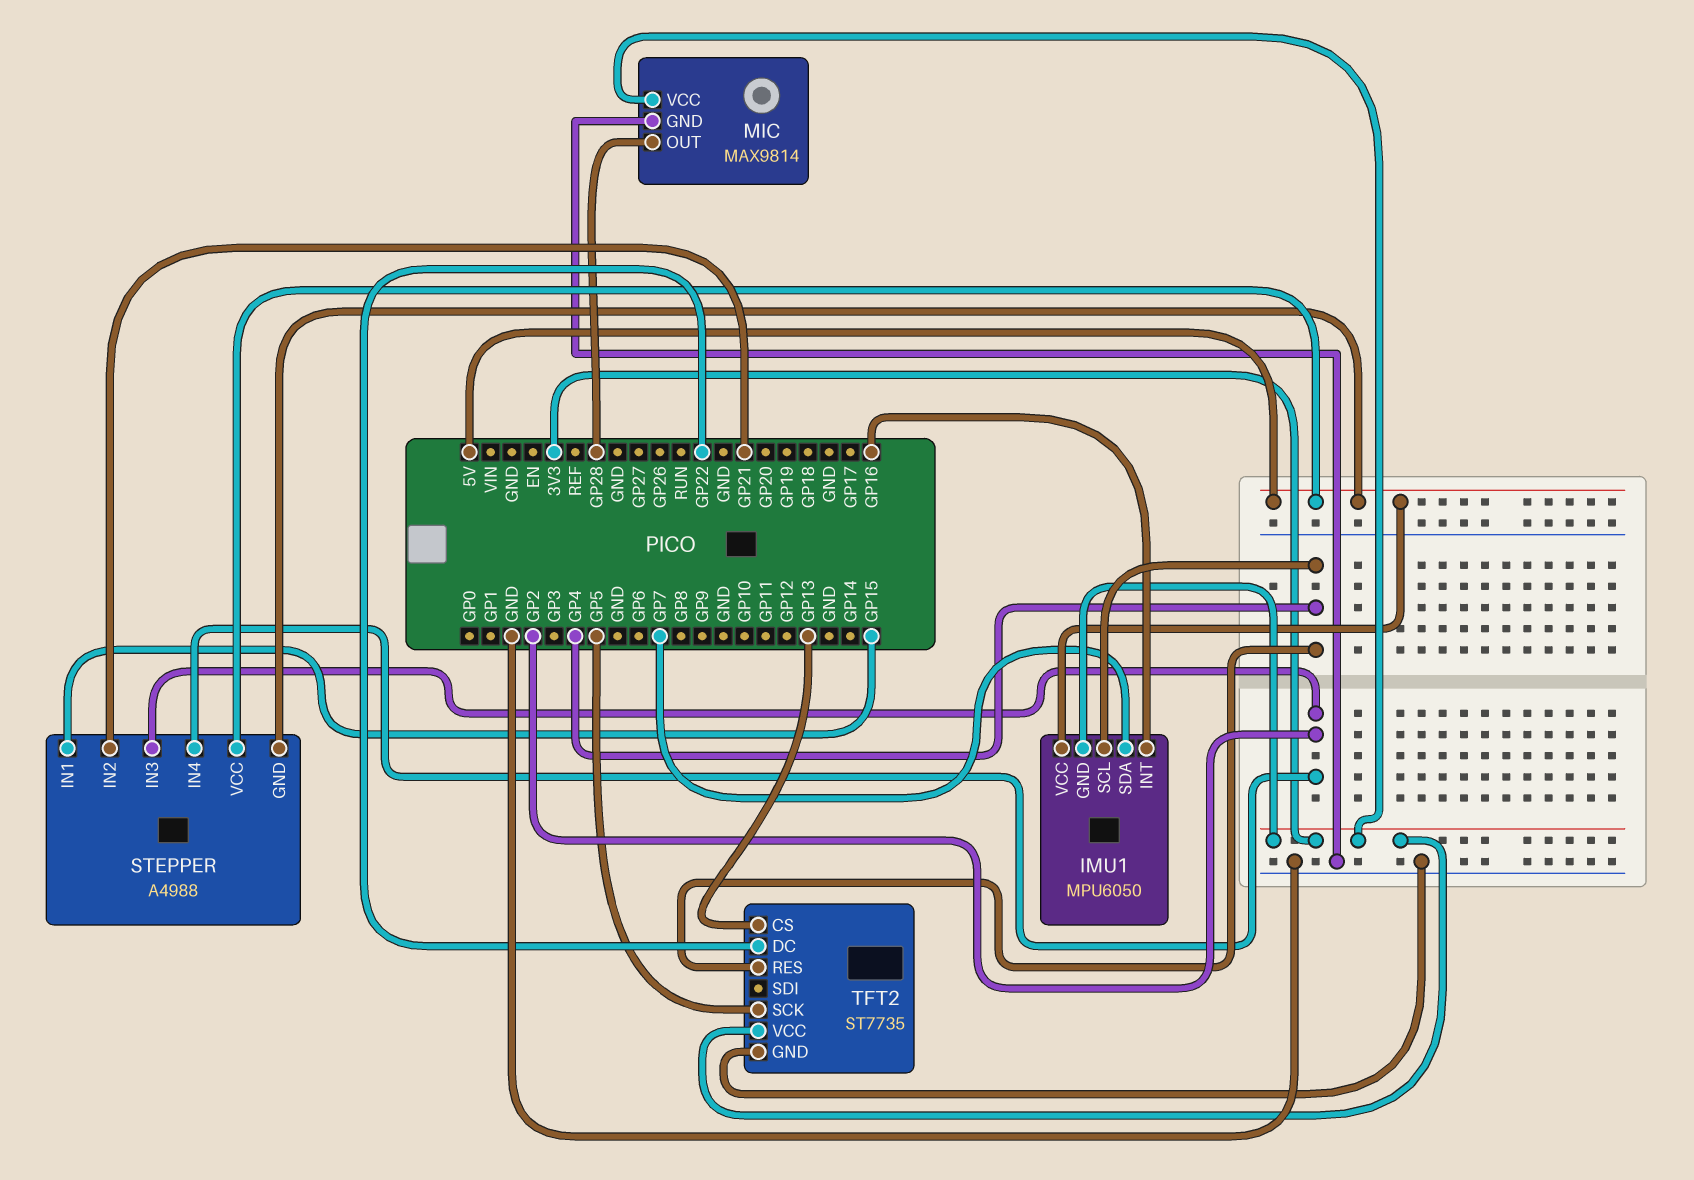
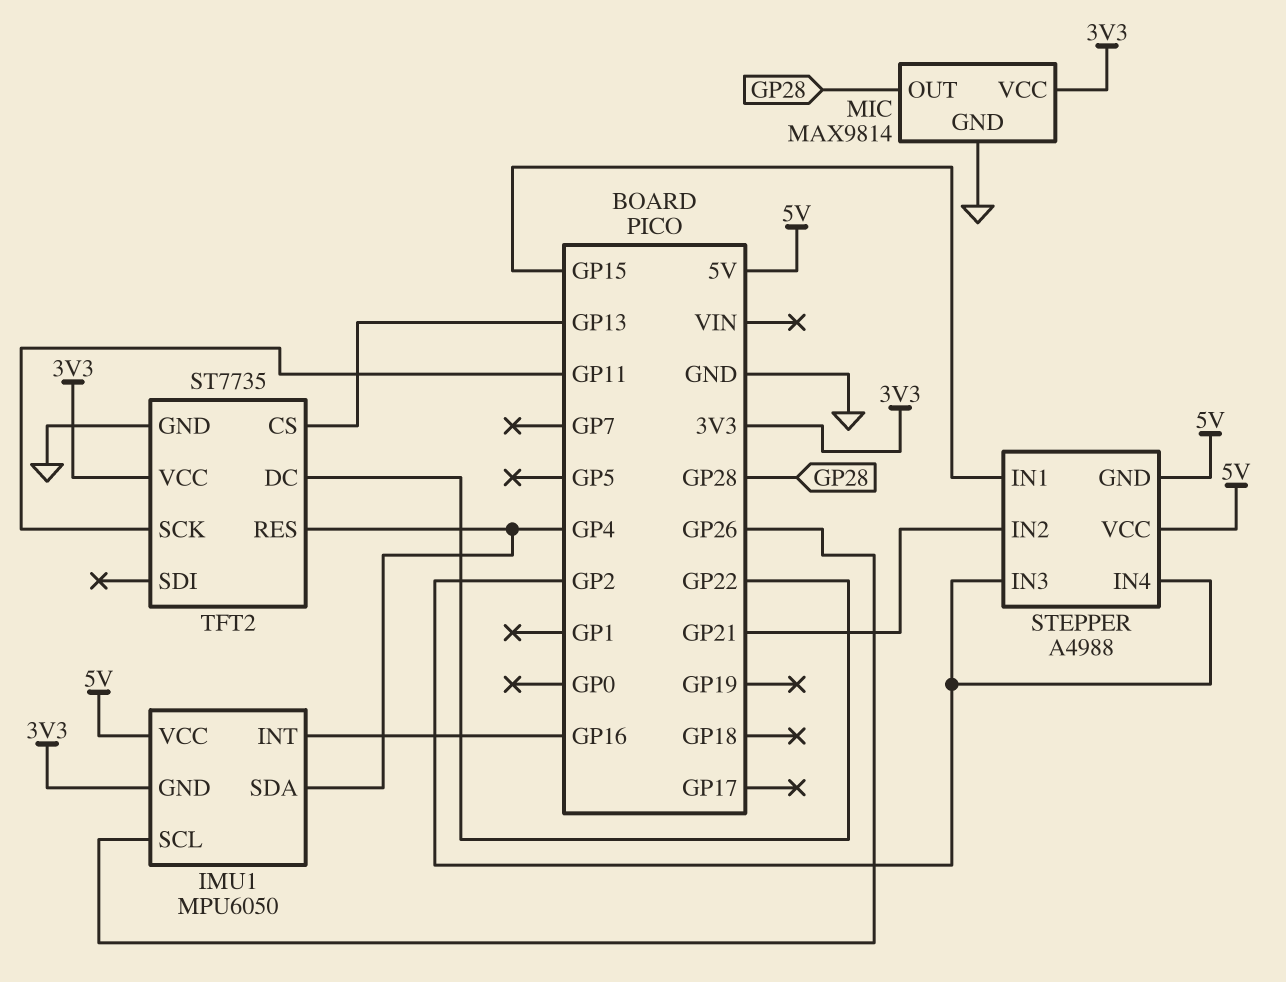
IMU1 pin SCL: GP4 -> GP26
IMU1 pin SDA: GP7 -> GP4
TFT2 pin SCK: GP5 -> GP11

